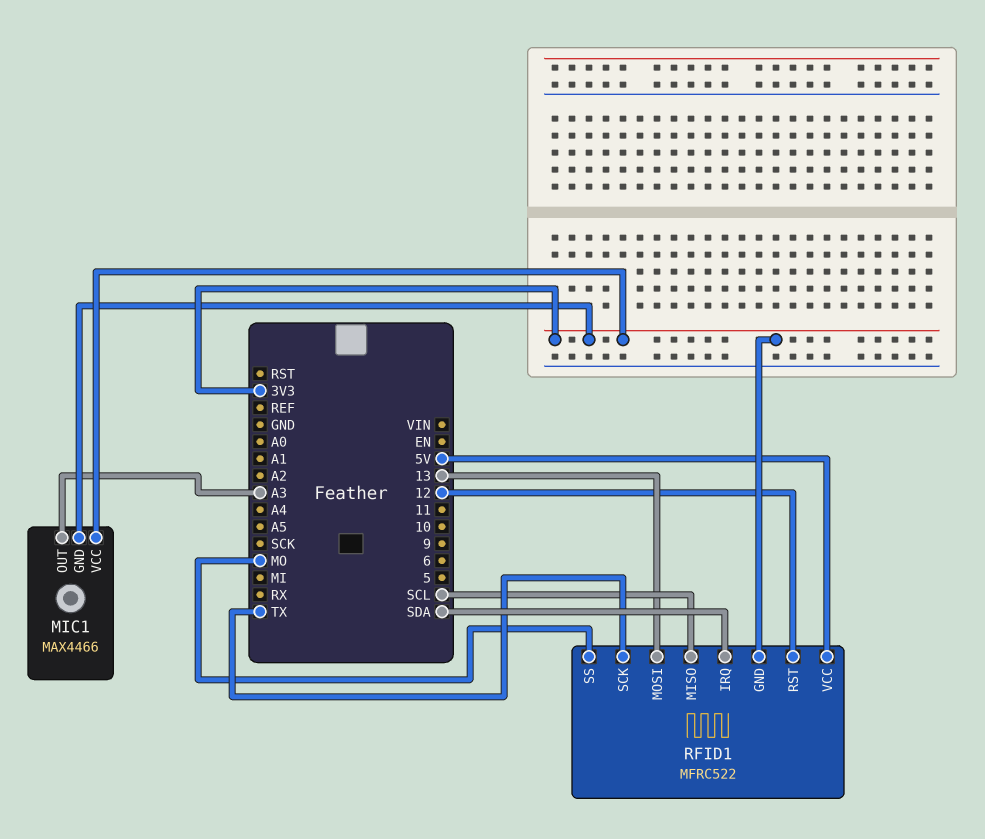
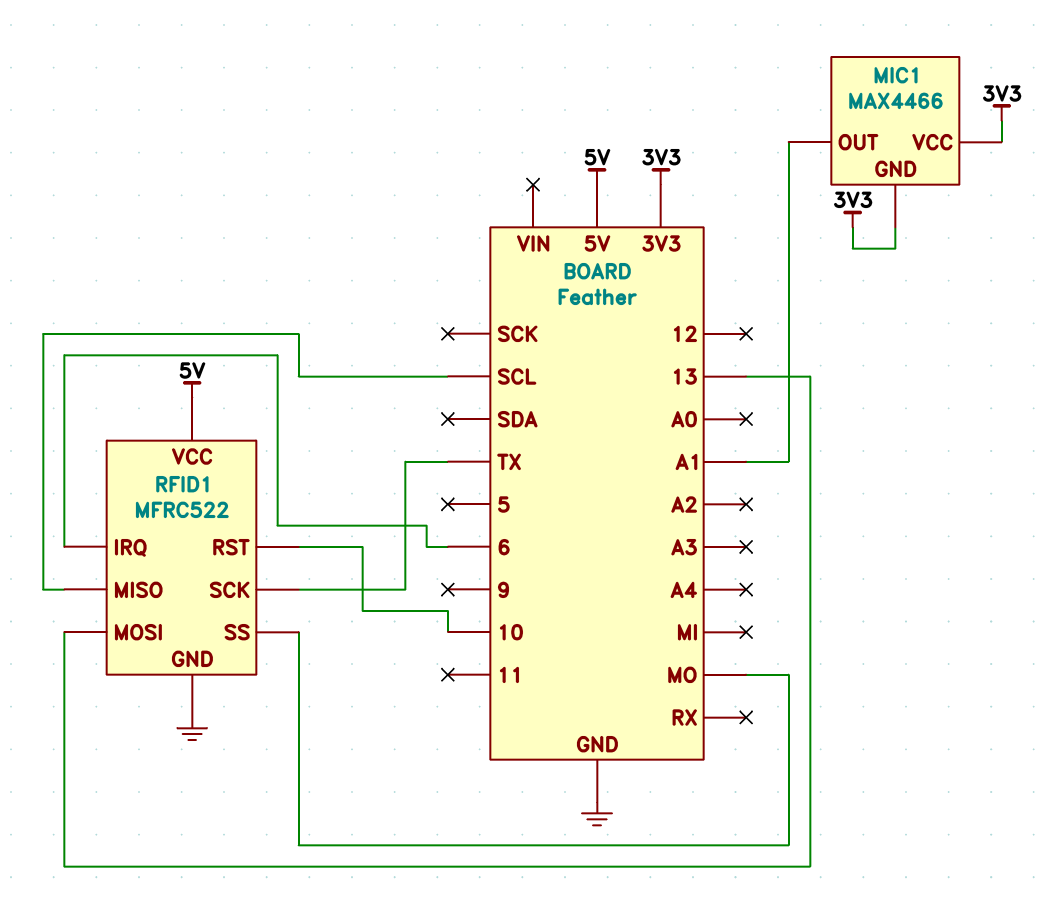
MIC1 pin OUT: A3 -> A1
RFID1 pin GND: 3V3 -> GND
RFID1 pin IRQ: SDA -> 6
RFID1 pin RST: 12 -> 10

